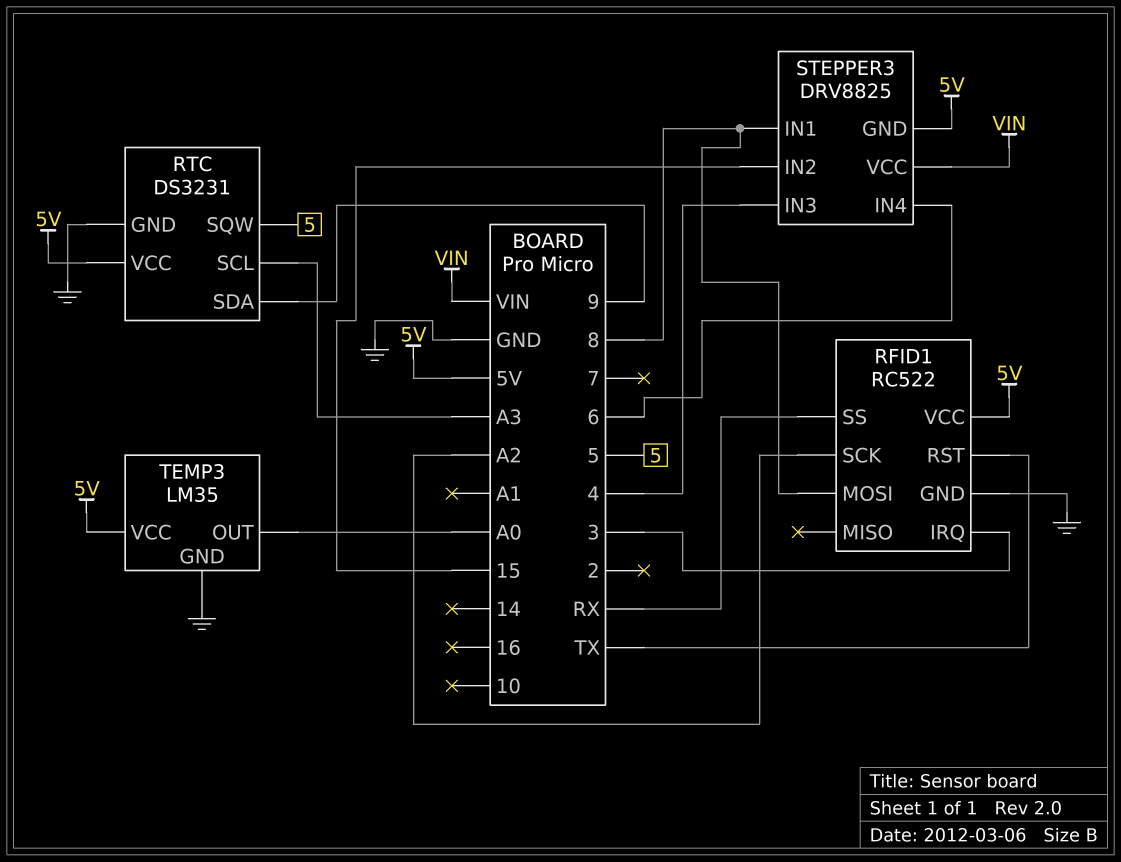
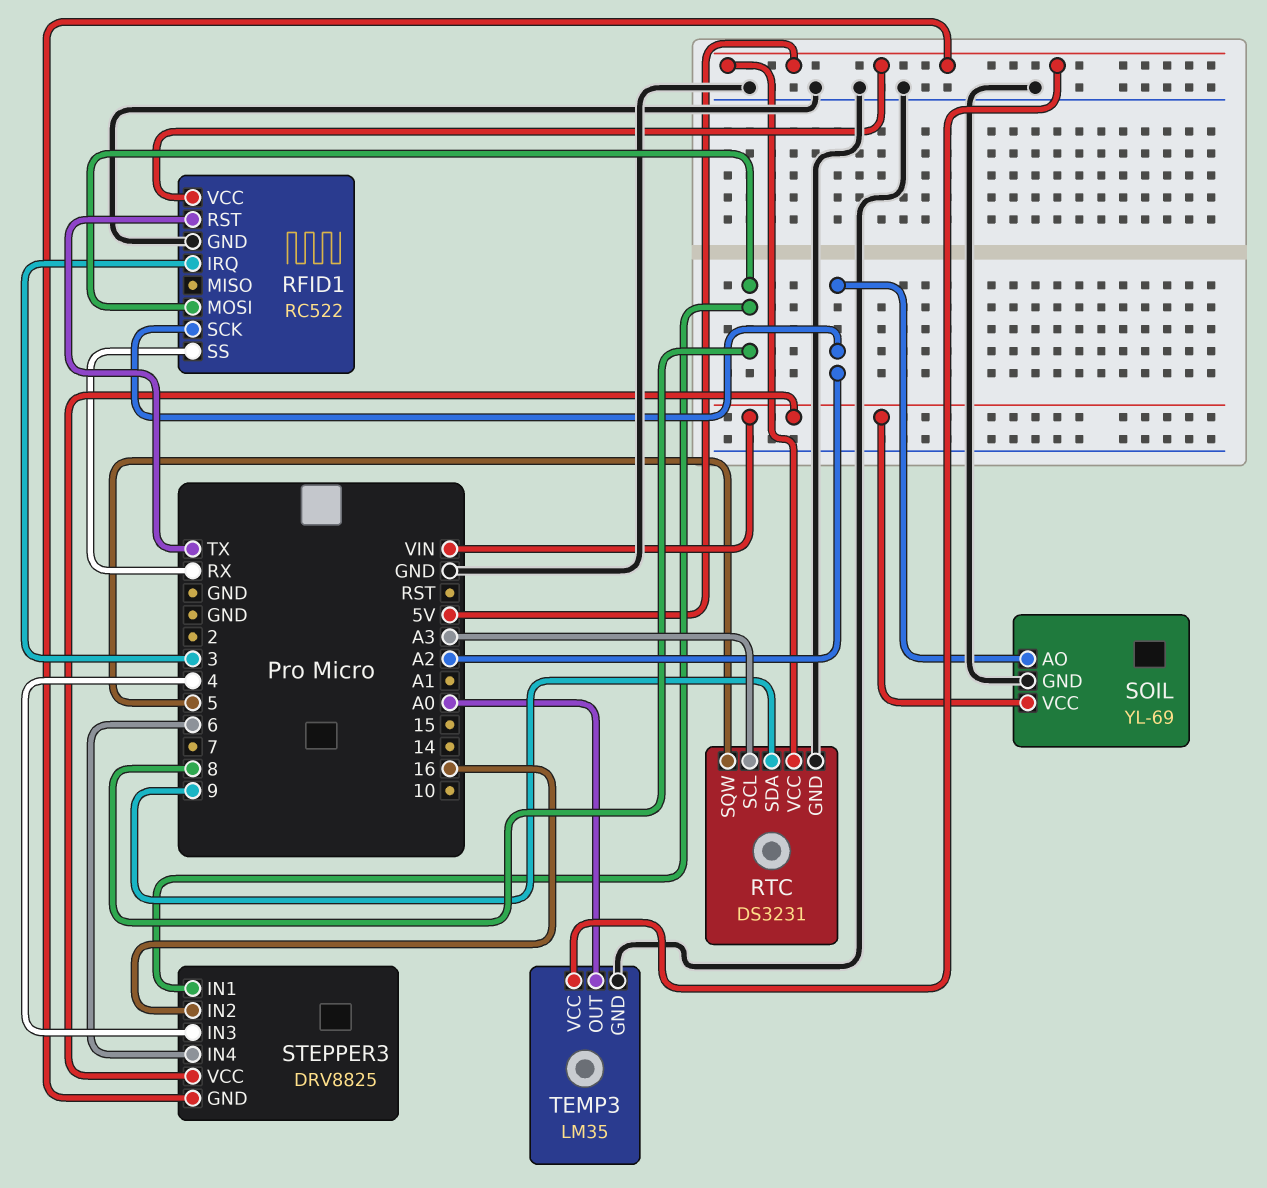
SOIL: none -> YL-69
SOIL pin AO: none -> A2
SOIL pin GND: none -> GND
SOIL pin VCC: none -> VIN
STEPPER3 pin IN2: 15 -> 16

